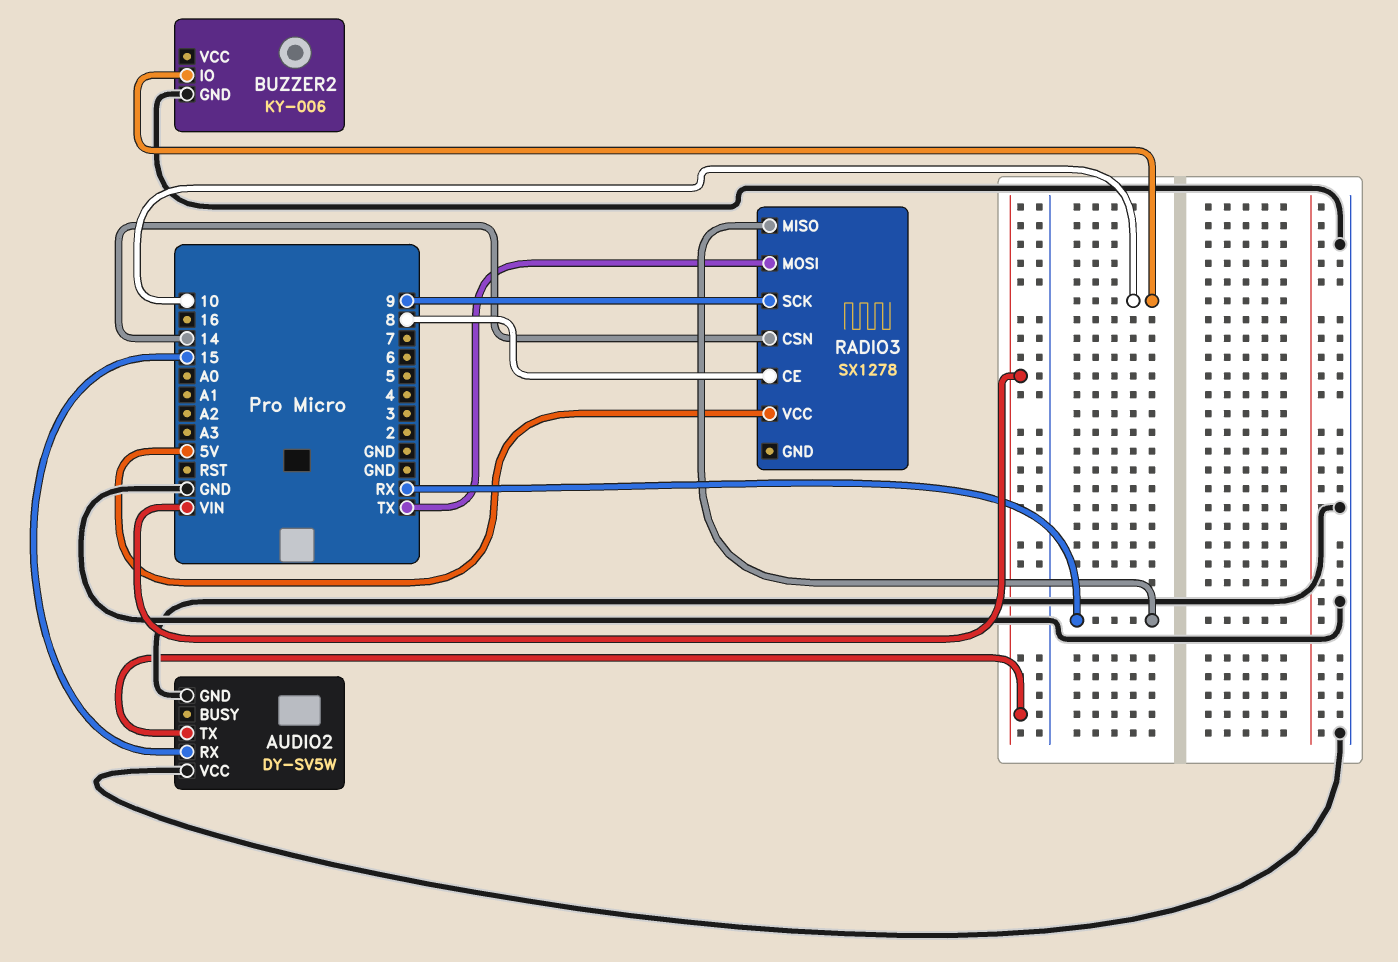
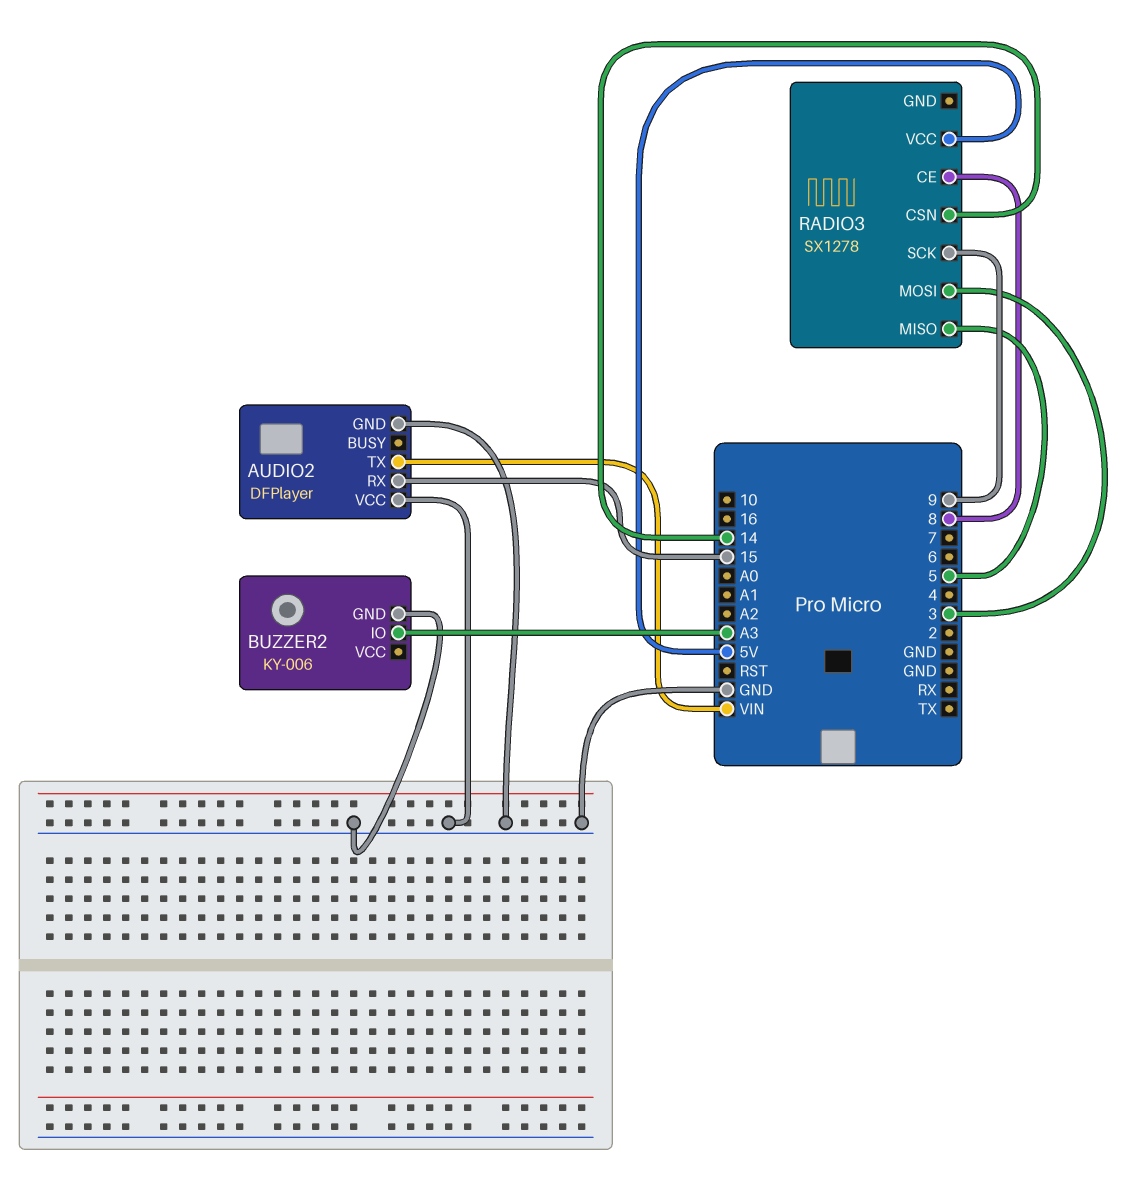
AUDIO2: DY-SV5W -> DFPlayer
BUZZER2 pin IO: 10 -> A3
RADIO3 pin MISO: RX -> 5
RADIO3 pin MOSI: TX -> 3

